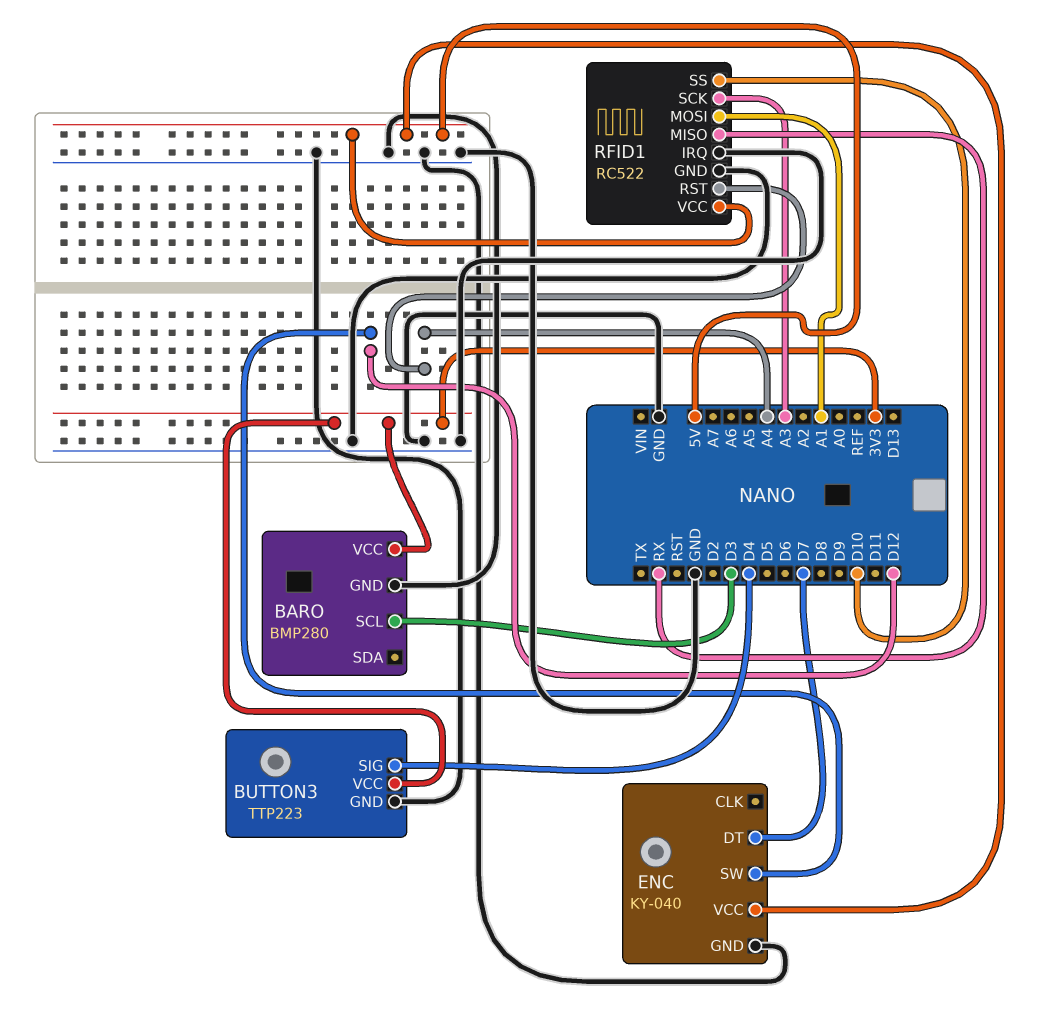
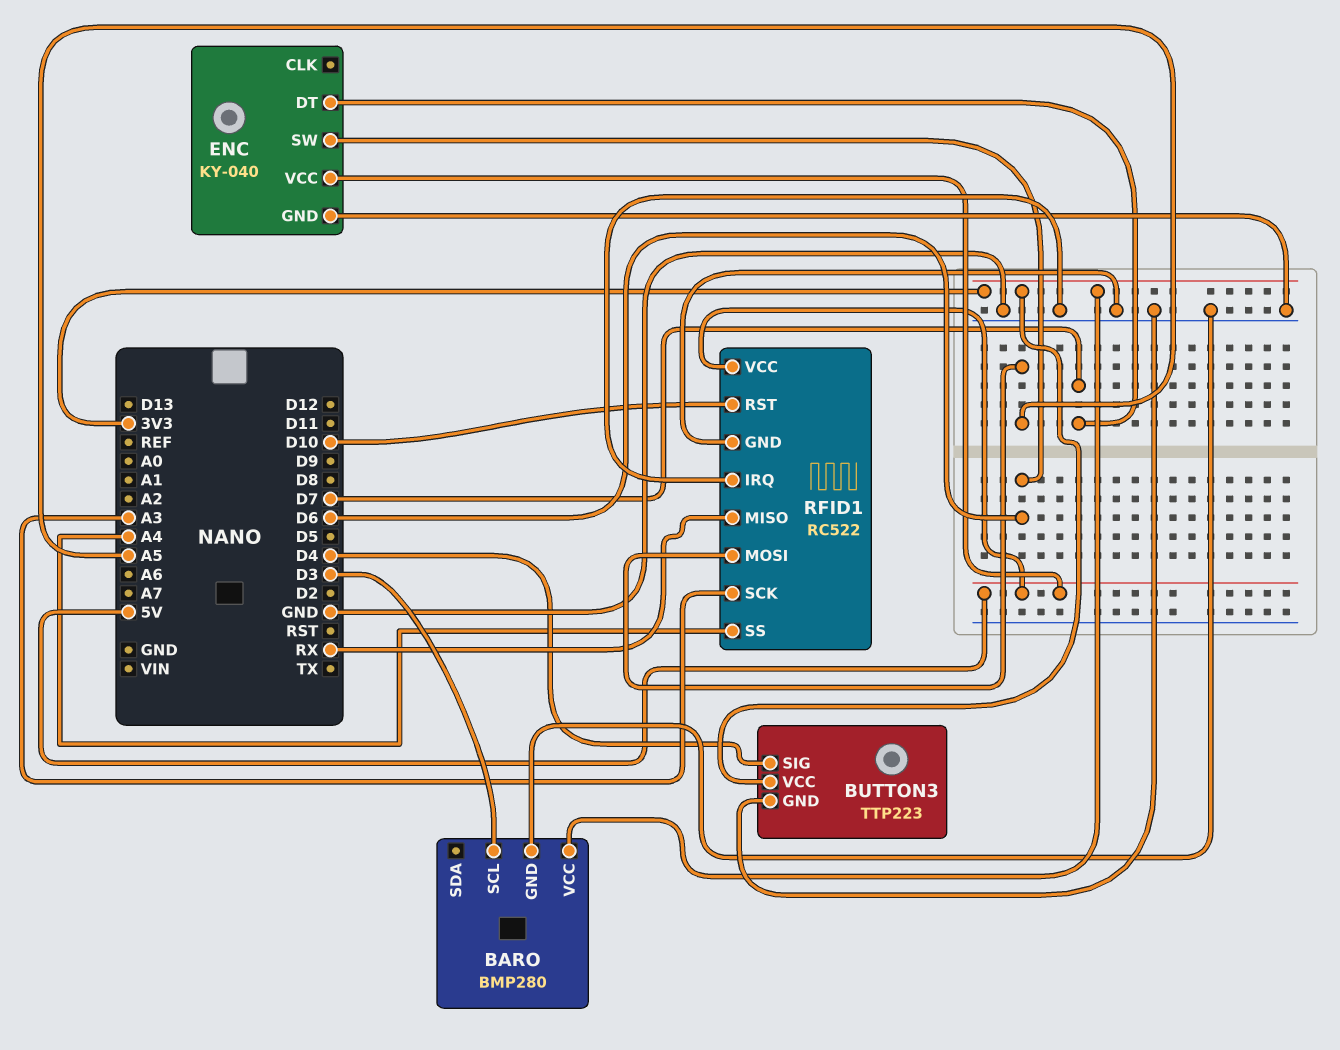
ENC pin SW: D12 -> D6
RFID1 pin MOSI: A1 -> A5
RFID1 pin RST: A4 -> D10
RFID1 pin SS: D10 -> A4

